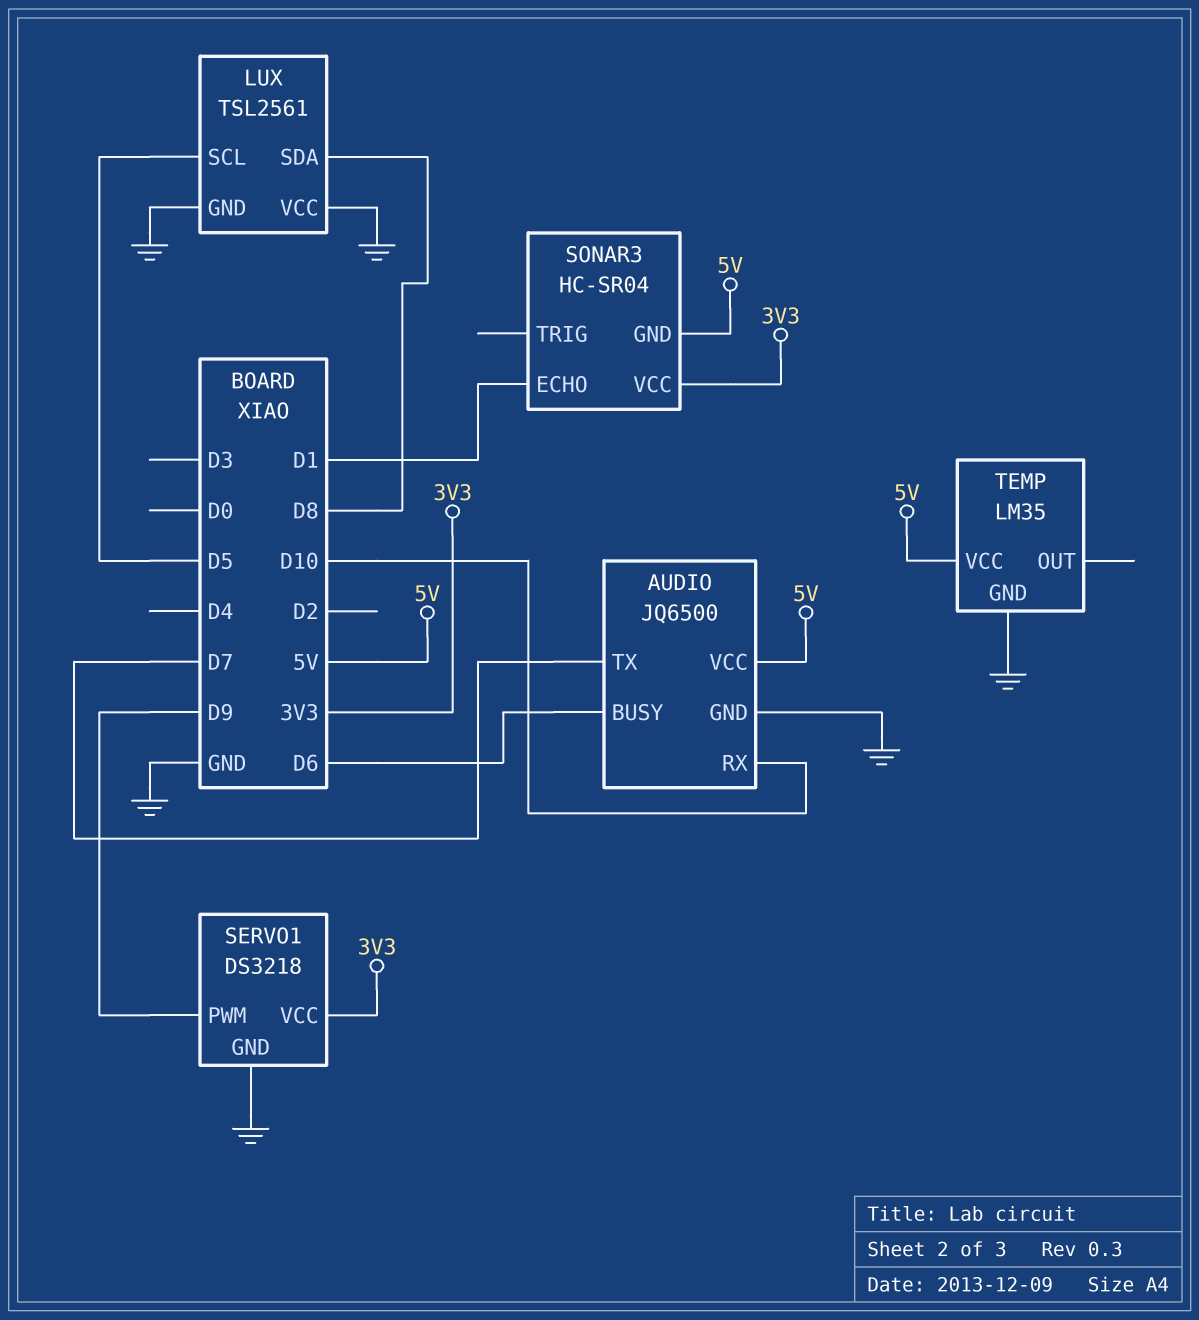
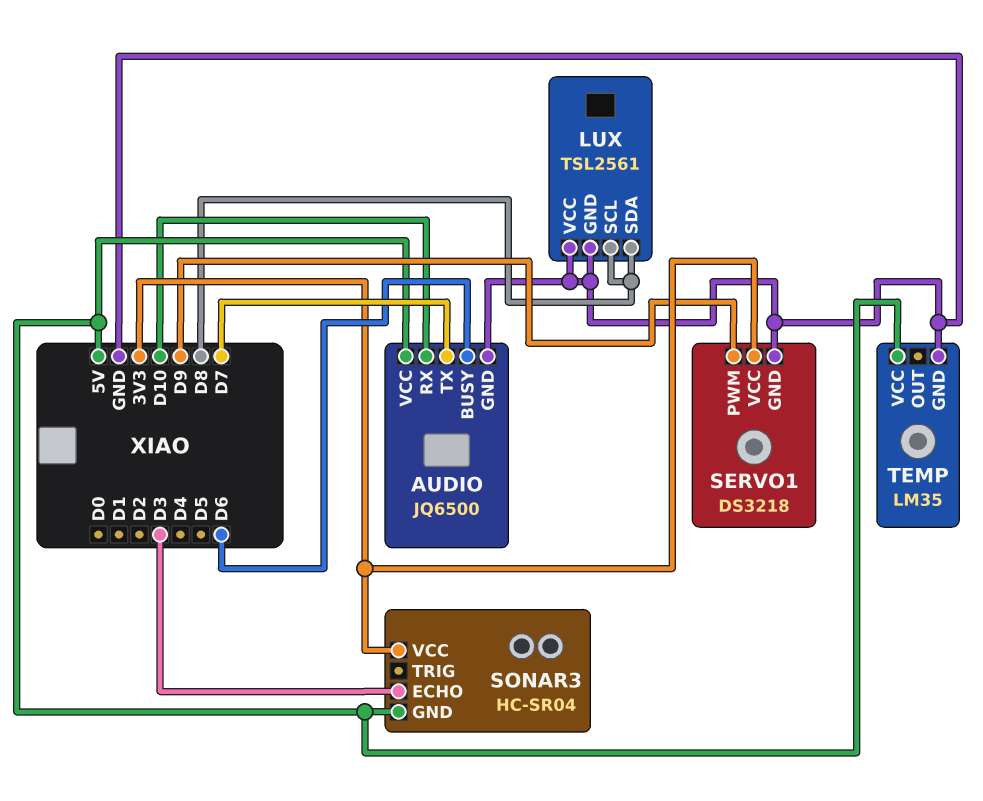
LUX pin SCL: D5 -> D8
SONAR3 pin ECHO: D1 -> D3

